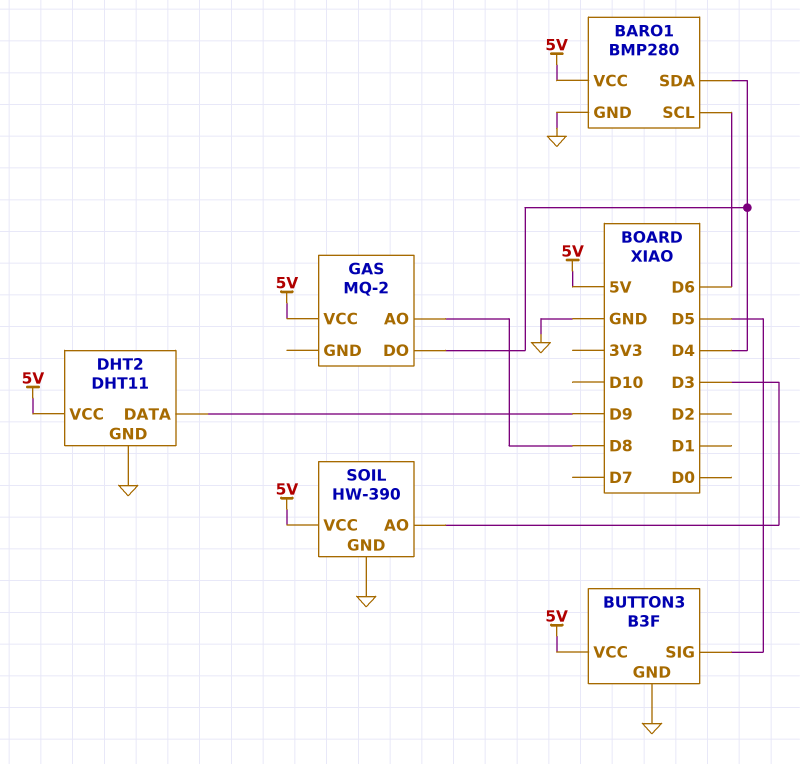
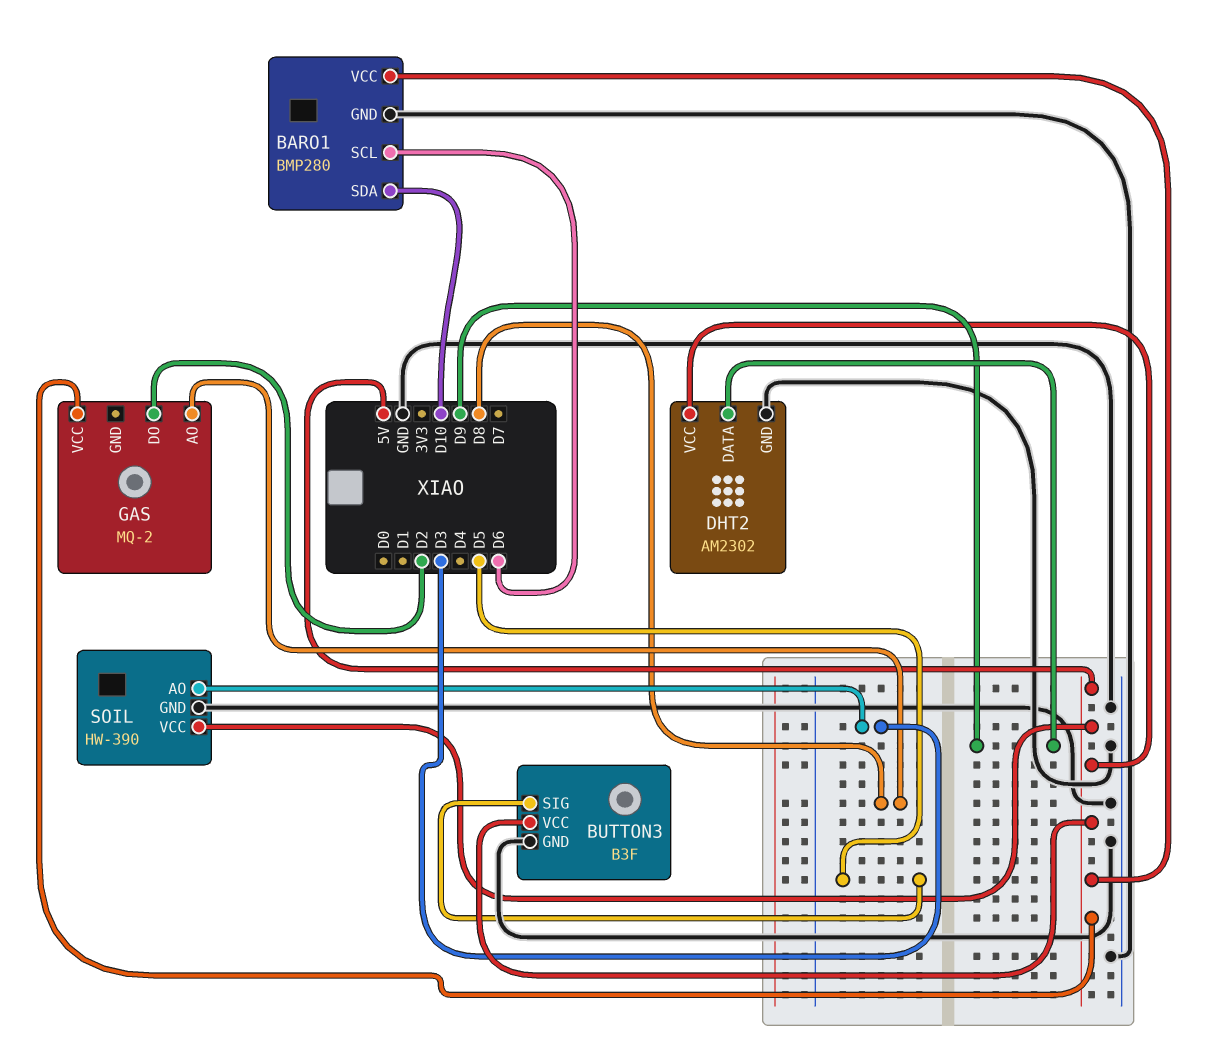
BARO1 pin SDA: D4 -> D10
DHT2: DHT11 -> AM2302
GAS pin DO: D4 -> D2

